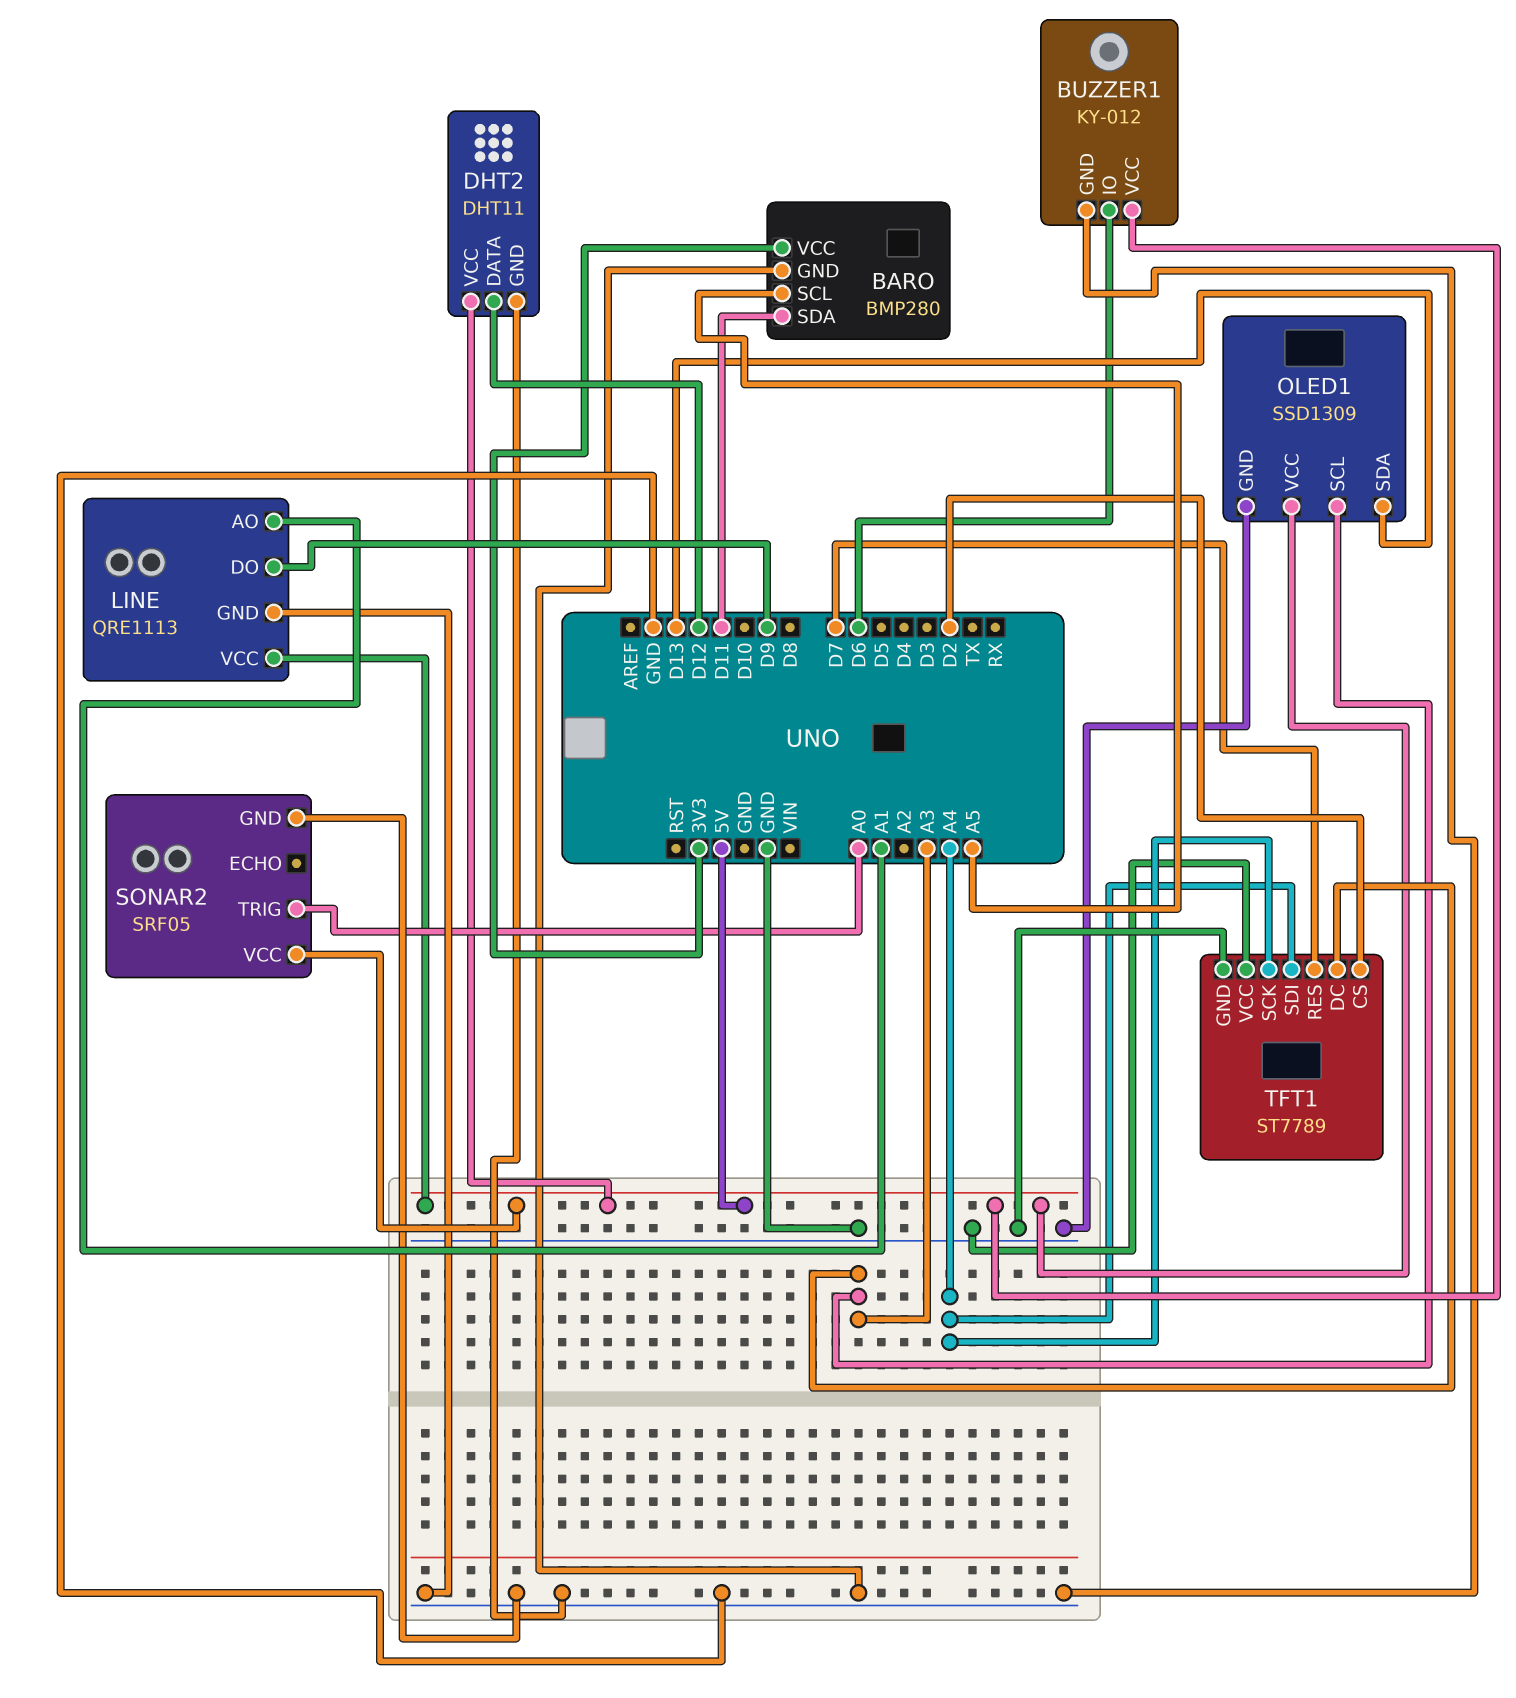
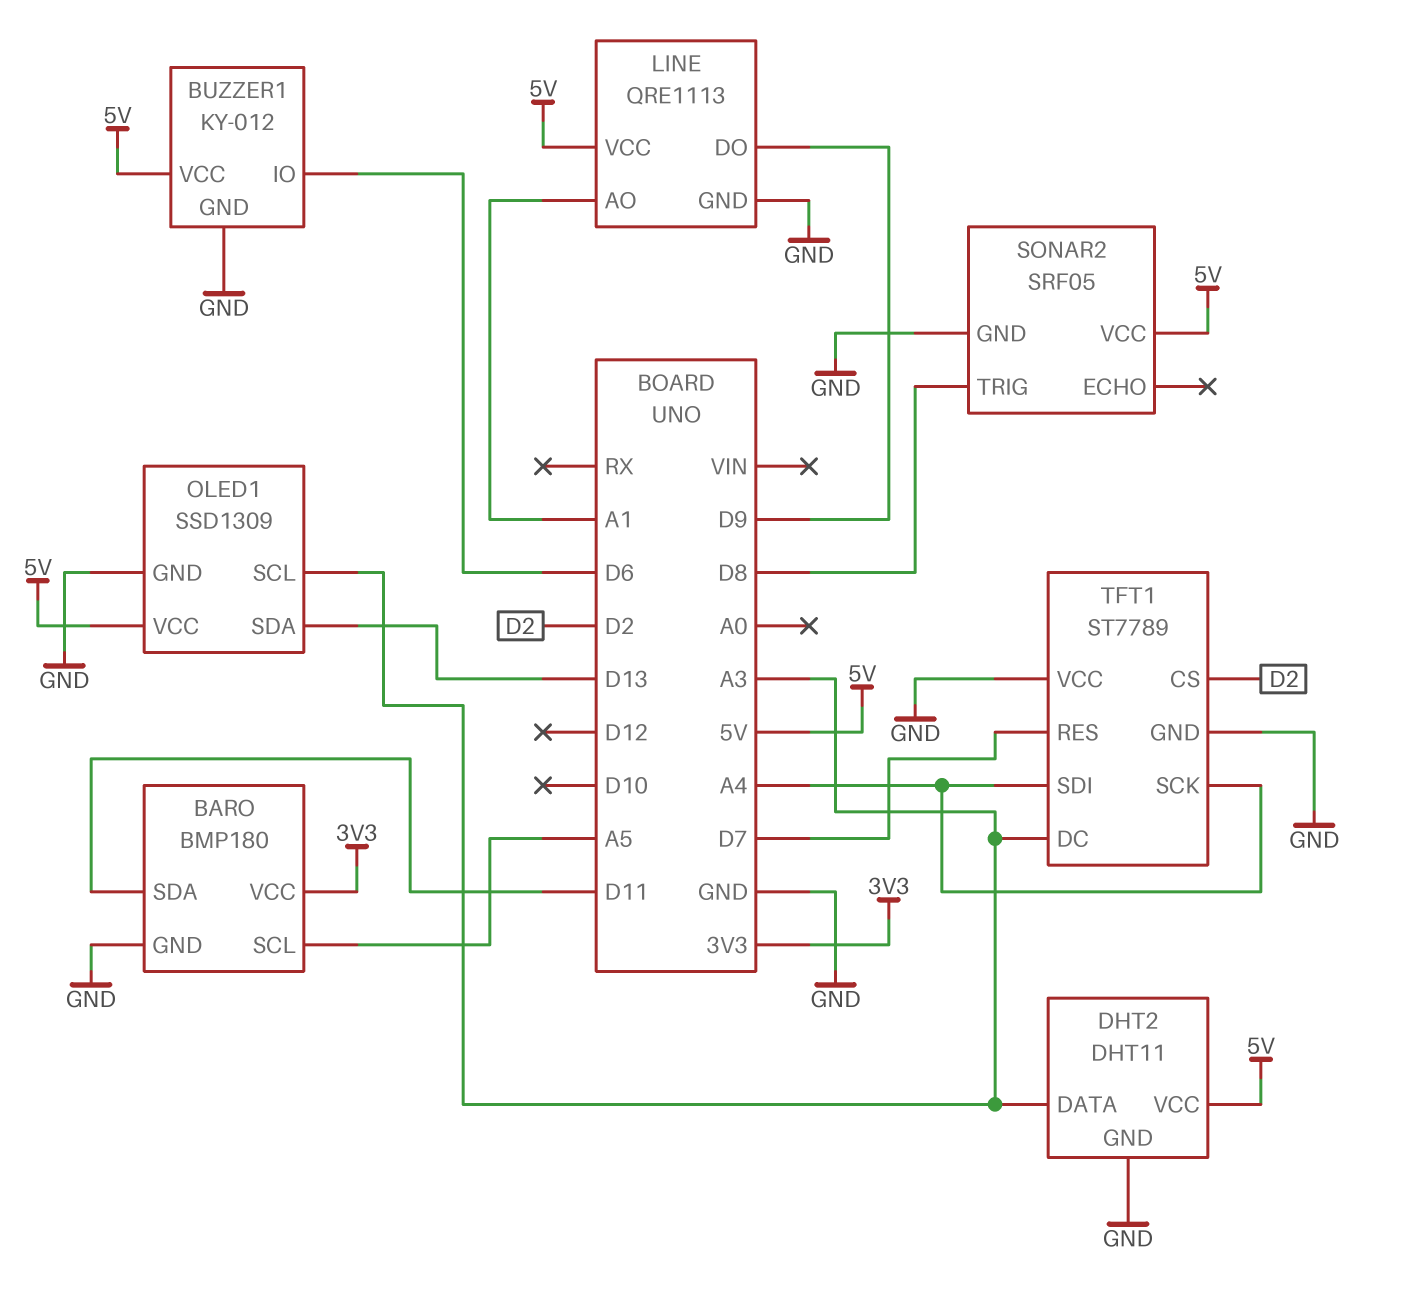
BARO: BMP280 -> BMP180
DHT2 pin DATA: D12 -> A3
SONAR2 pin TRIG: A0 -> D8

